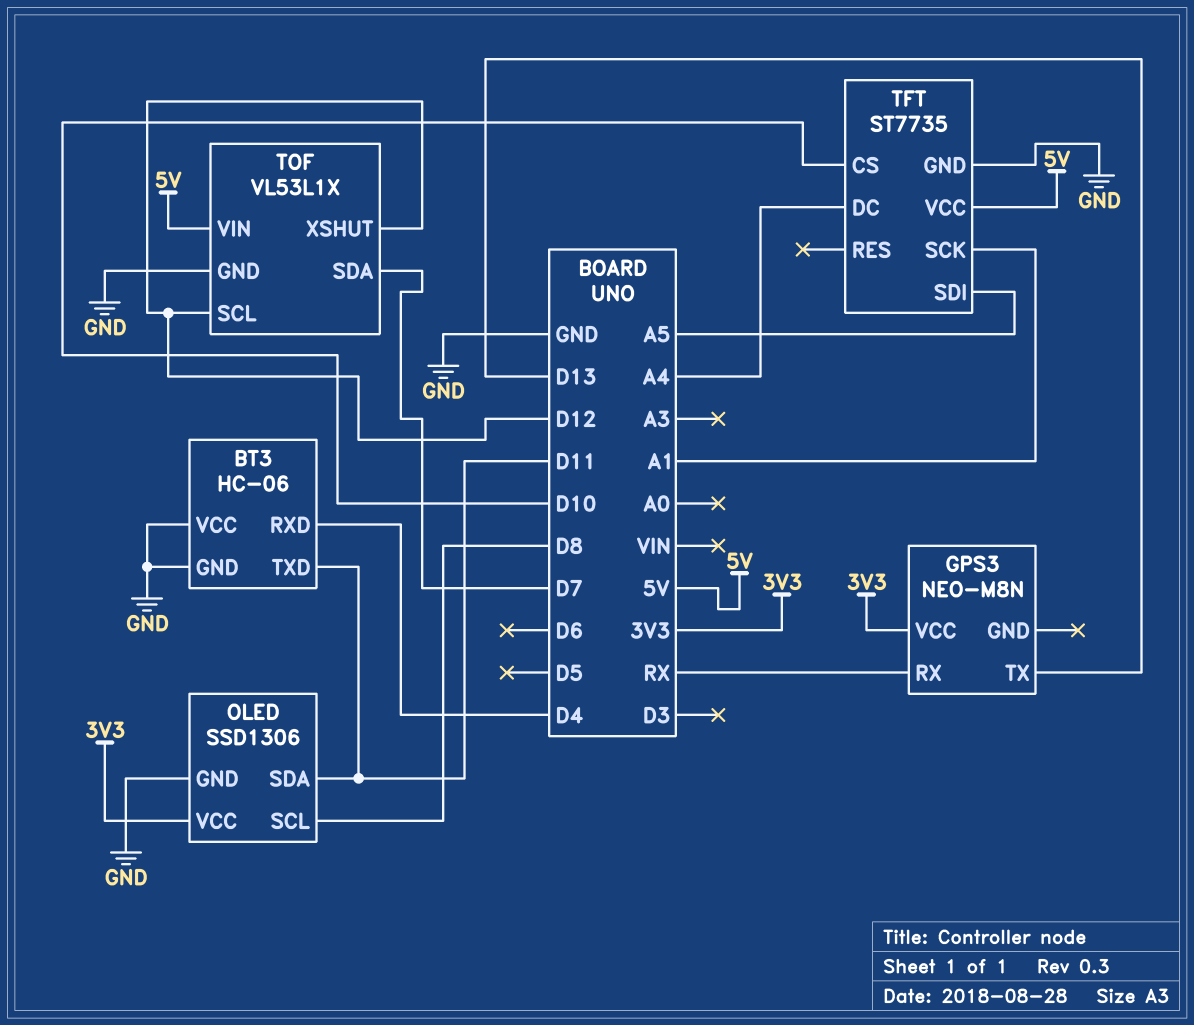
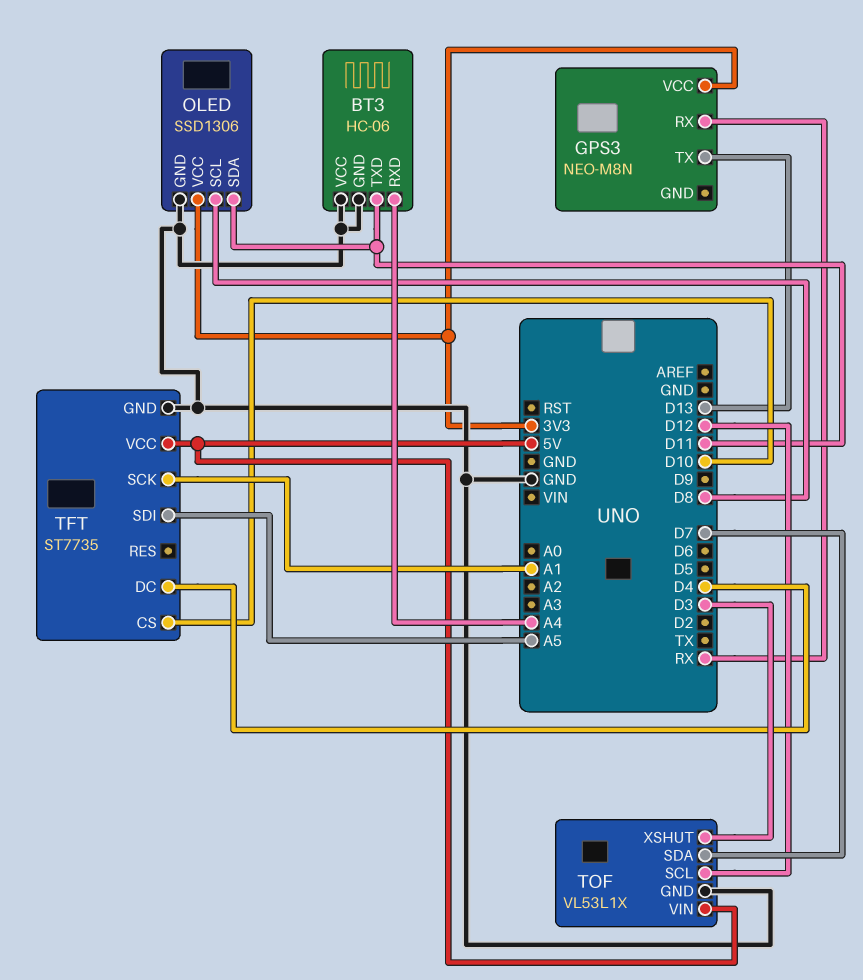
BT3 pin RXD: D4 -> A4
TFT pin DC: A4 -> D4
TOF pin XSHUT: D12 -> D3

